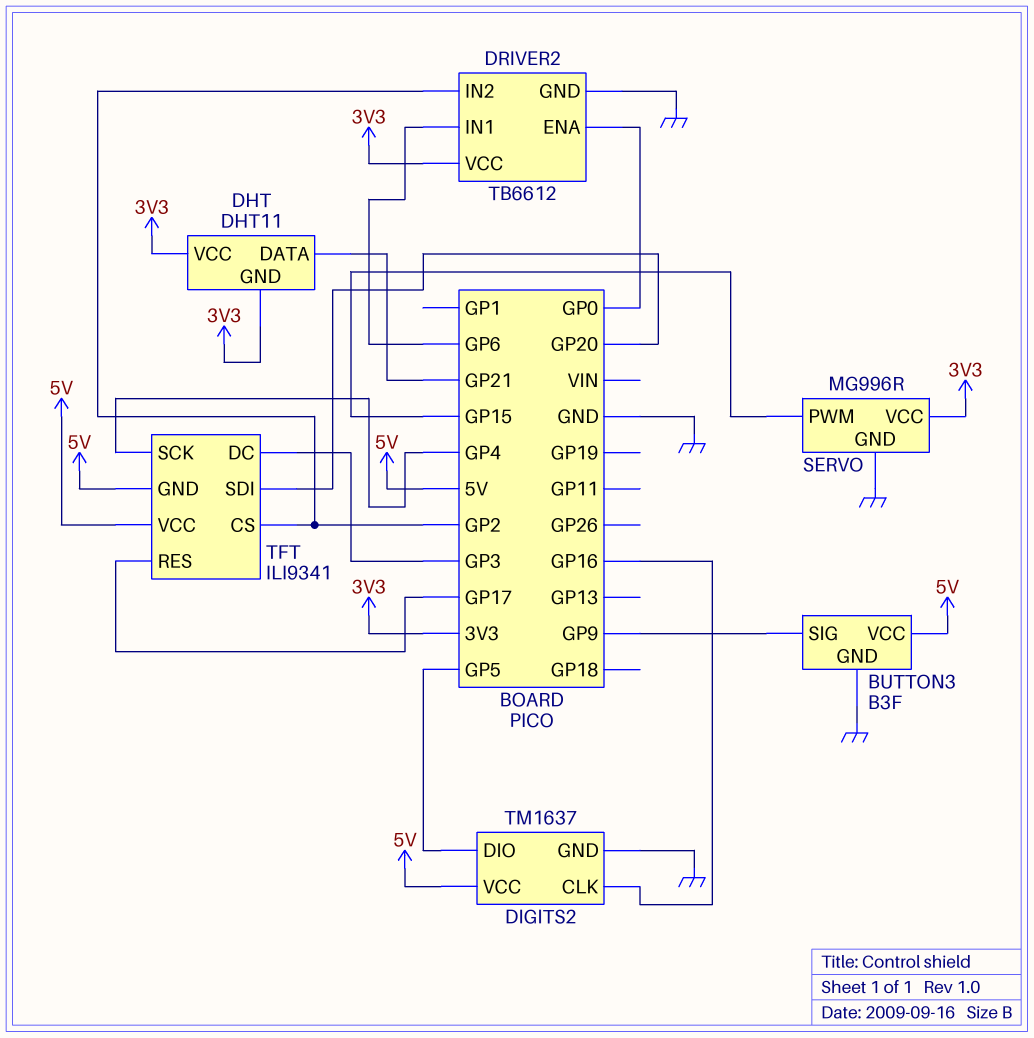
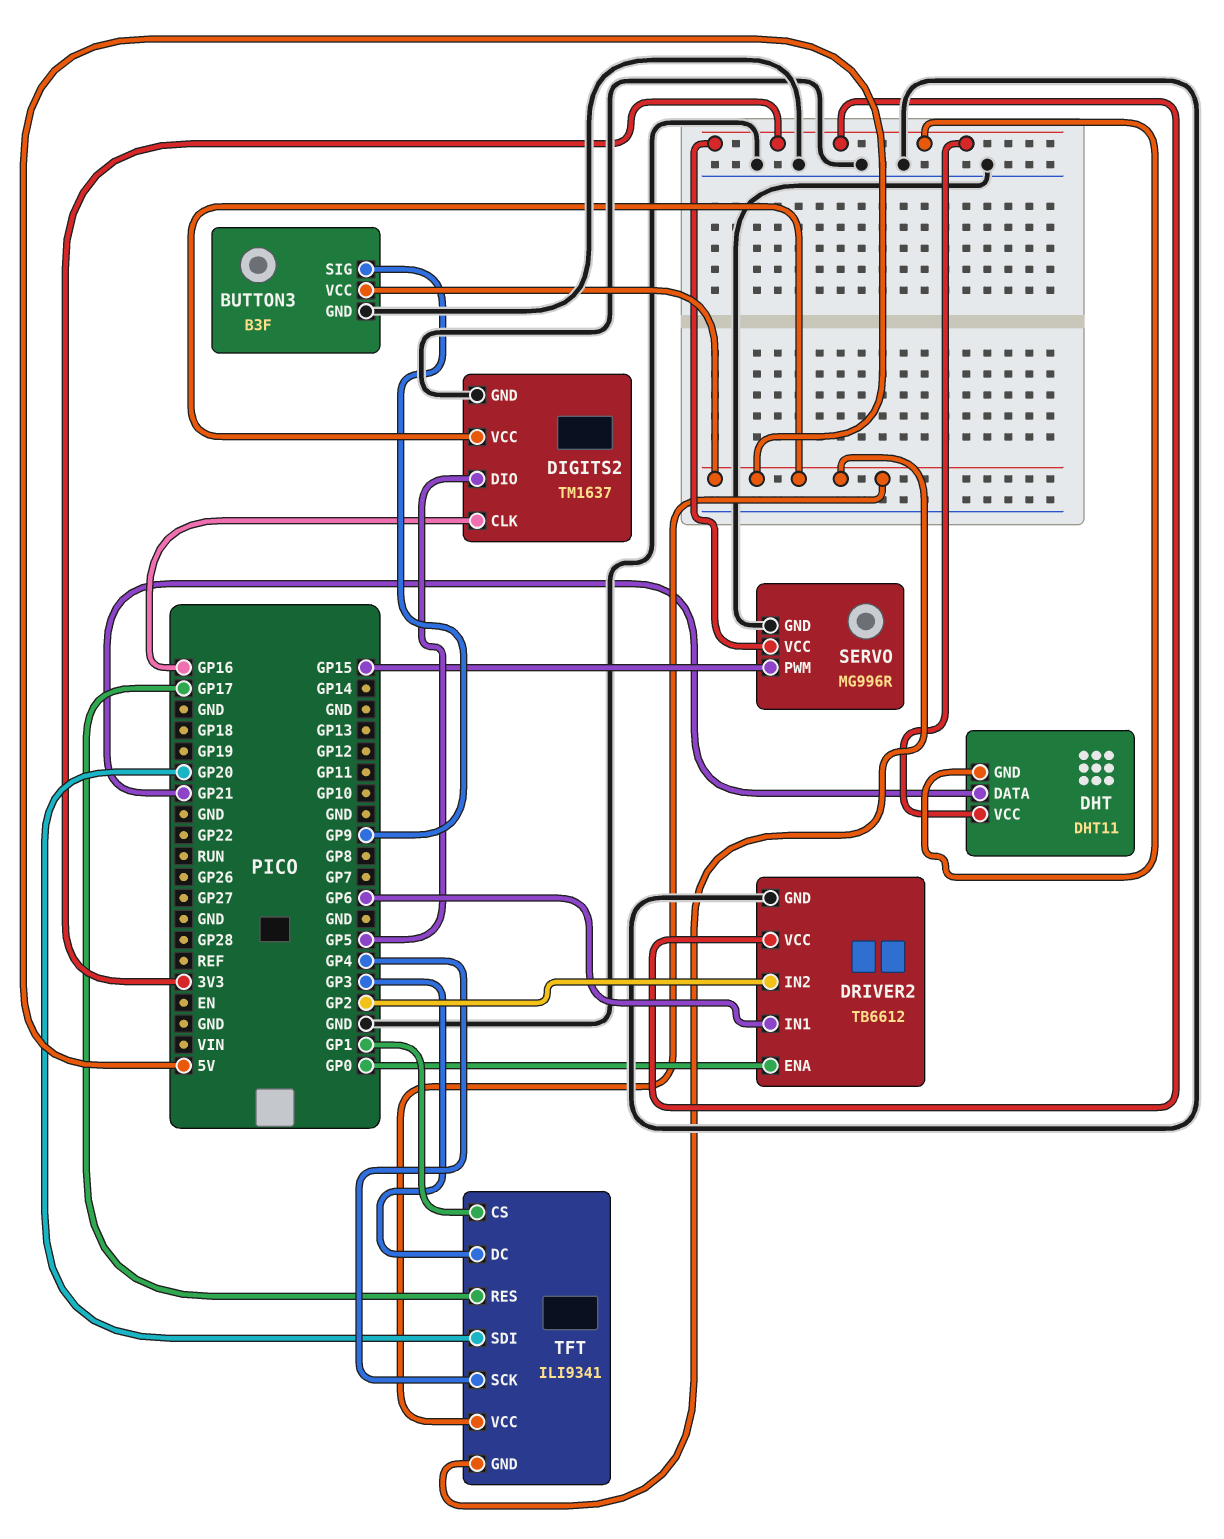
TFT pin CS: GP2 -> GP1

